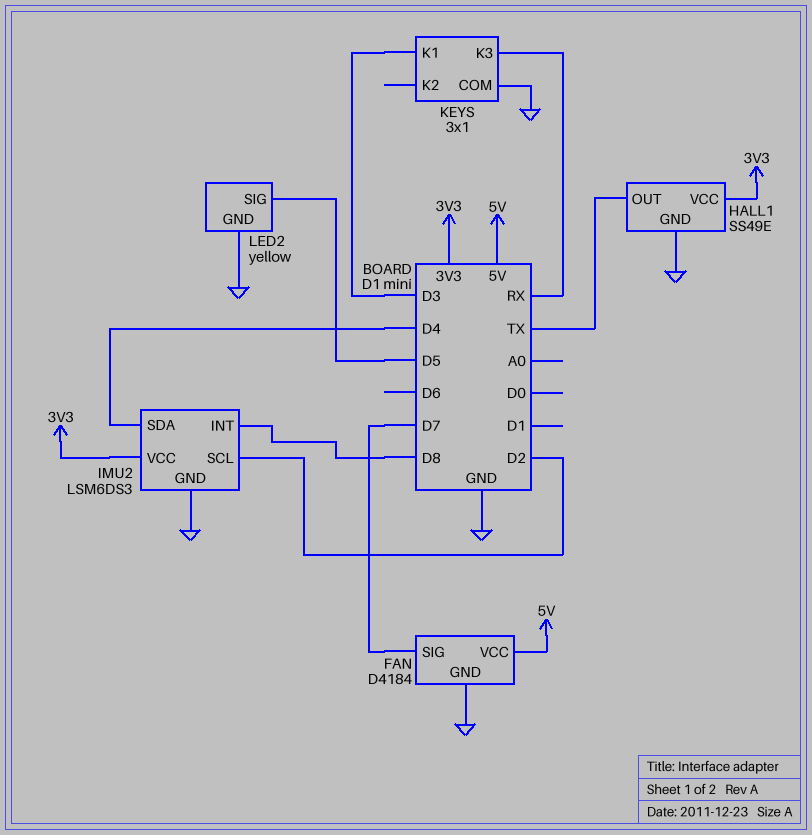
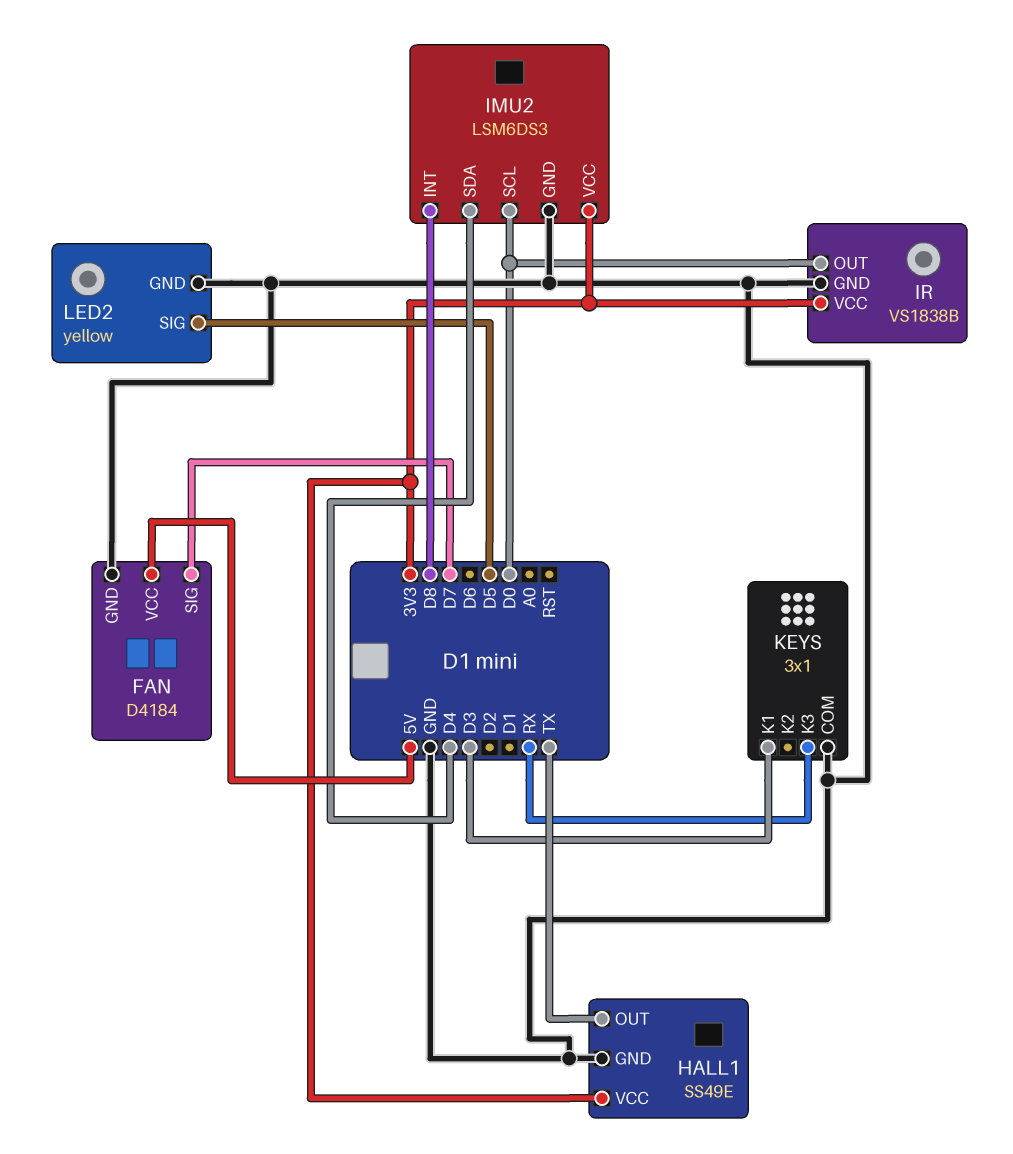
IMU2 pin SCL: D2 -> D0
IR: none -> VS1838B
IR pin GND: none -> GND
IR pin OUT: none -> D0
IR pin VCC: none -> 3V3

